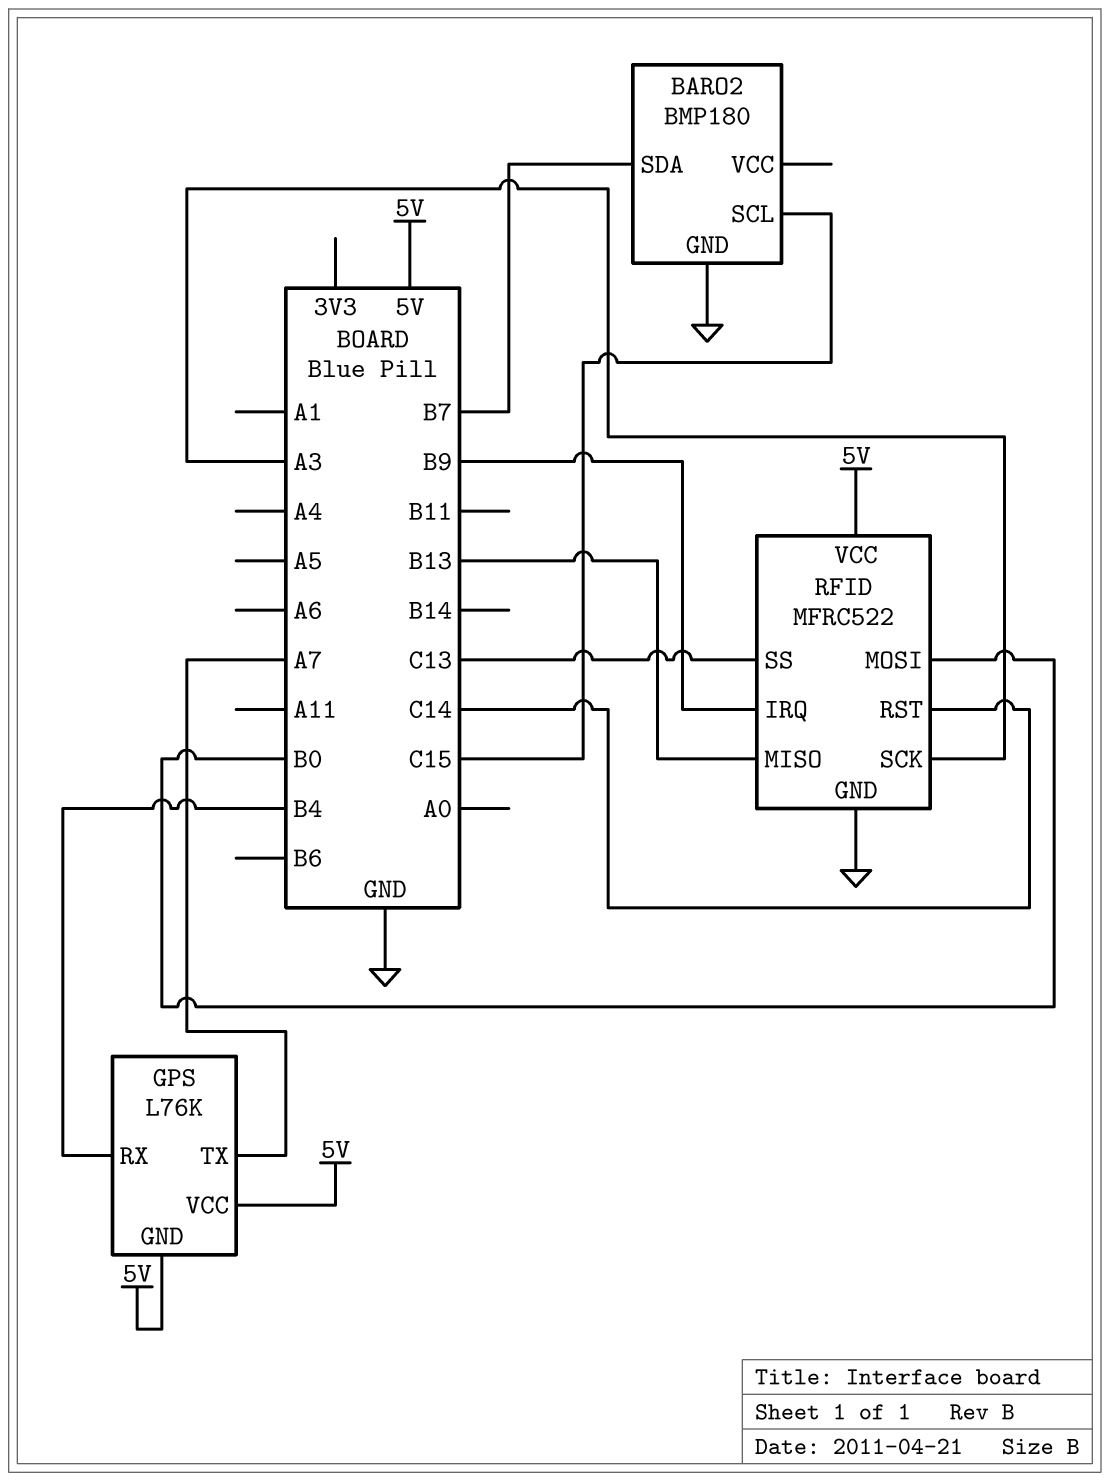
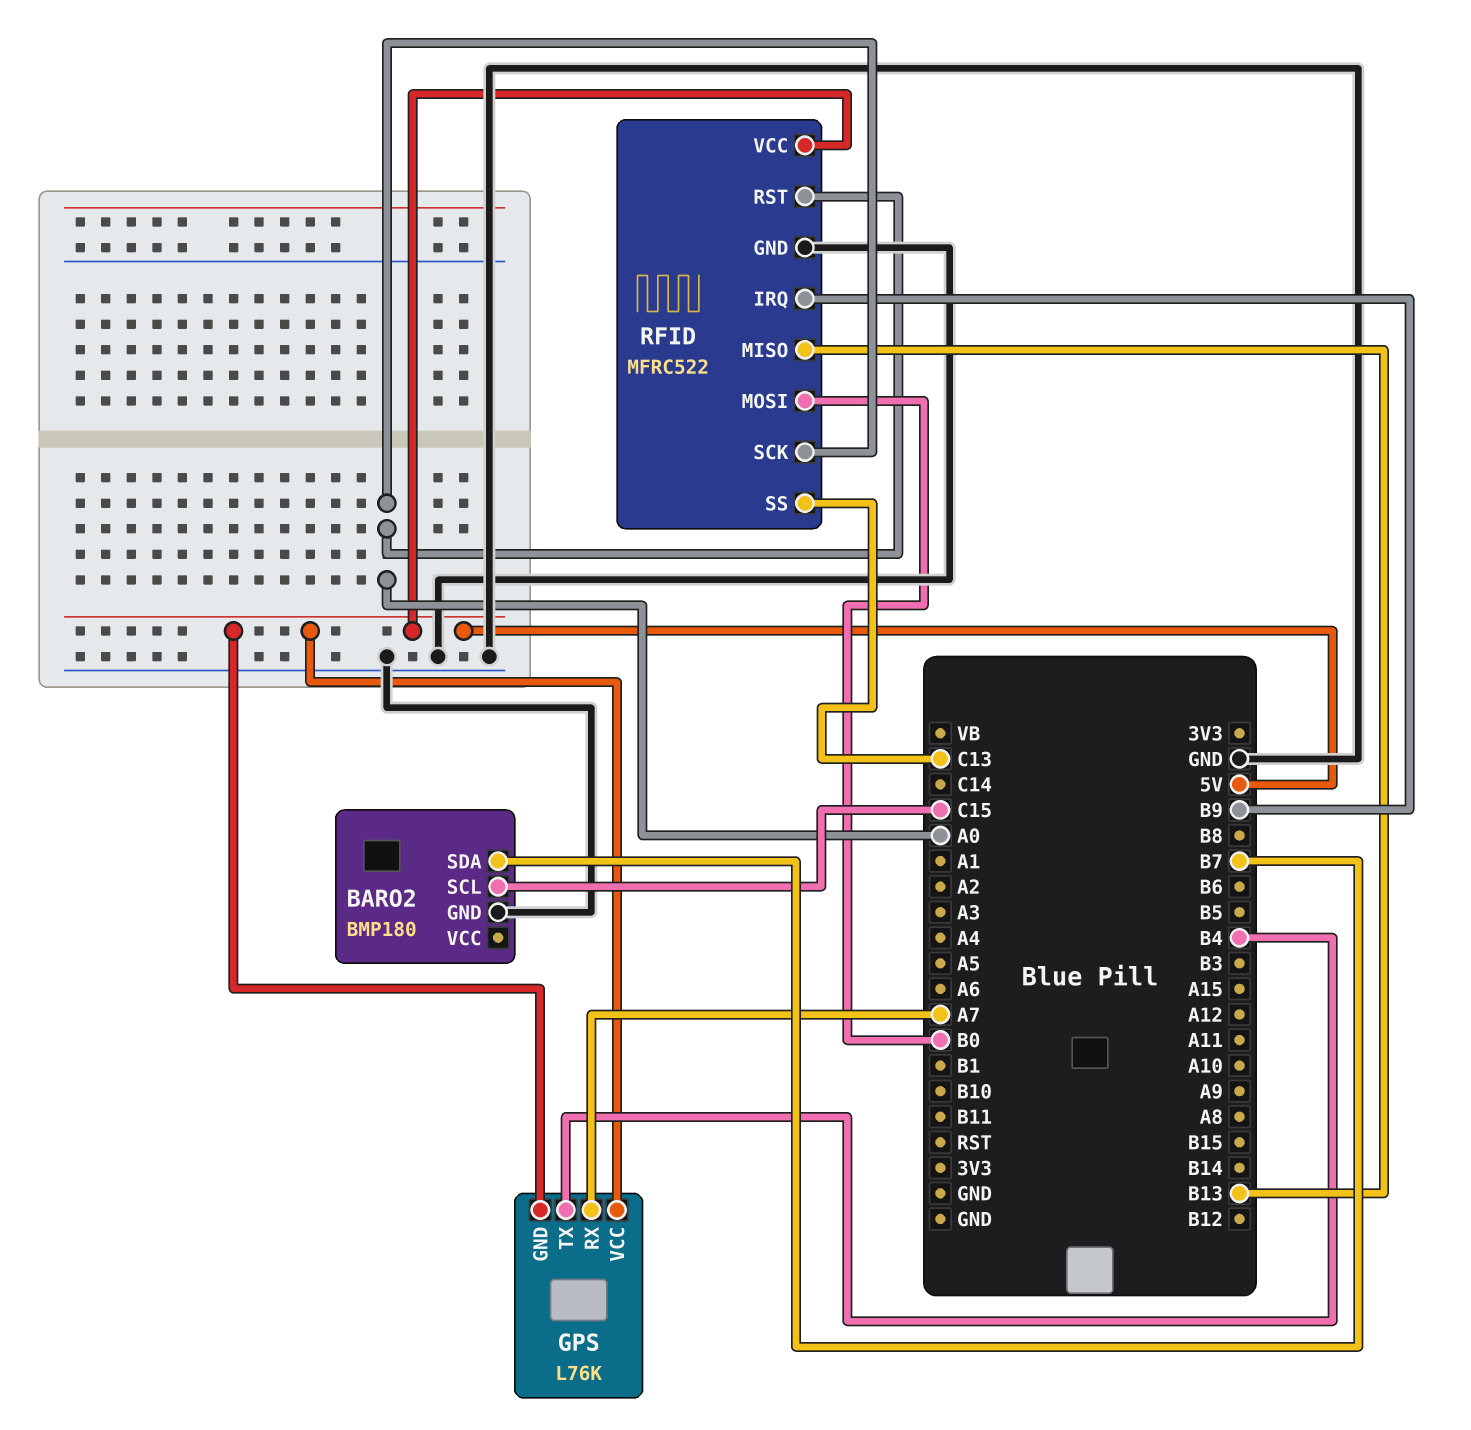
GPS pin RX: B4 -> A7
GPS pin TX: A7 -> B4
RFID pin RST: C14 -> A0
RFID pin SCK: A3 -> A0

